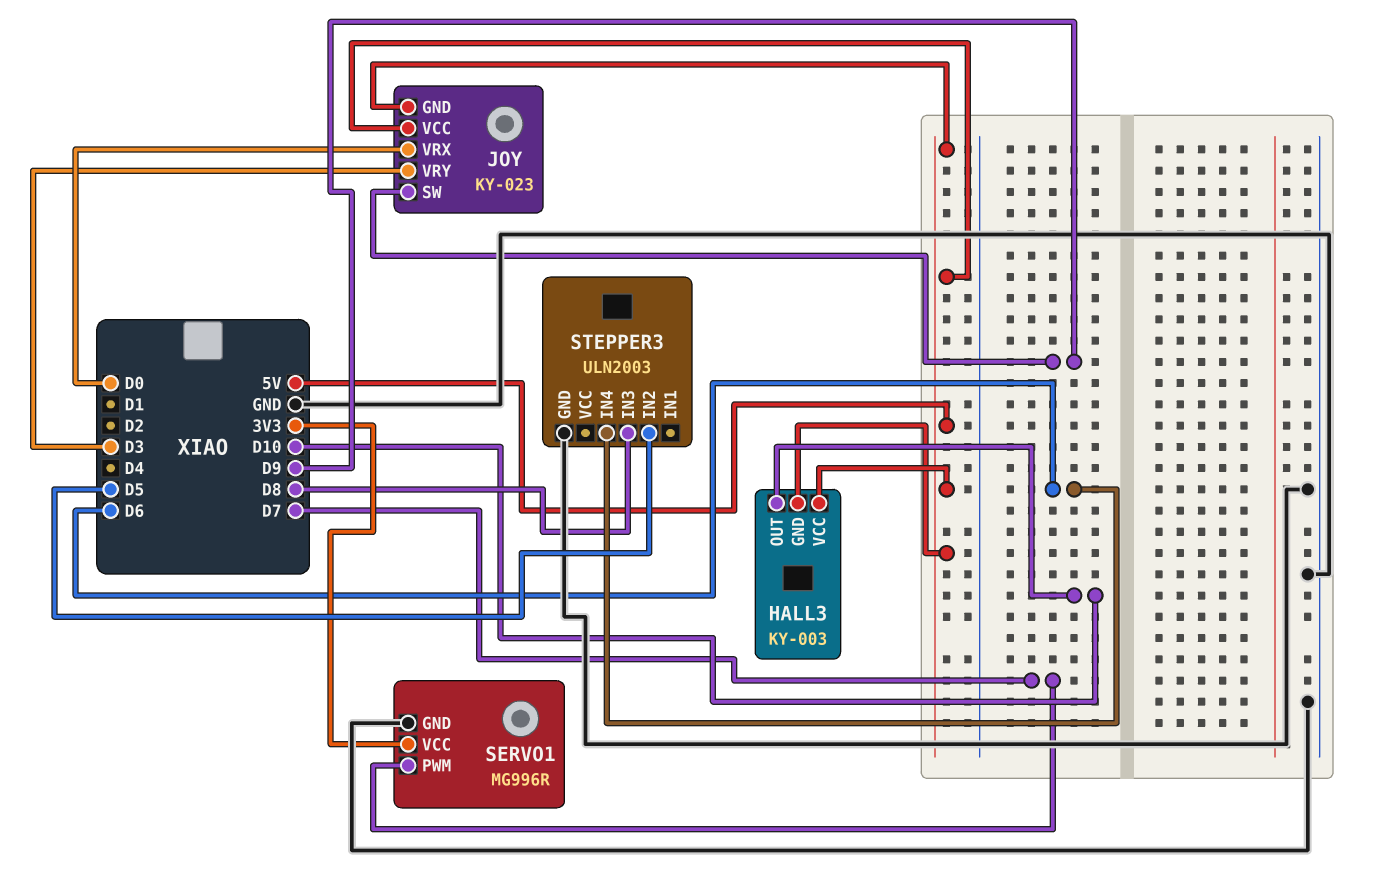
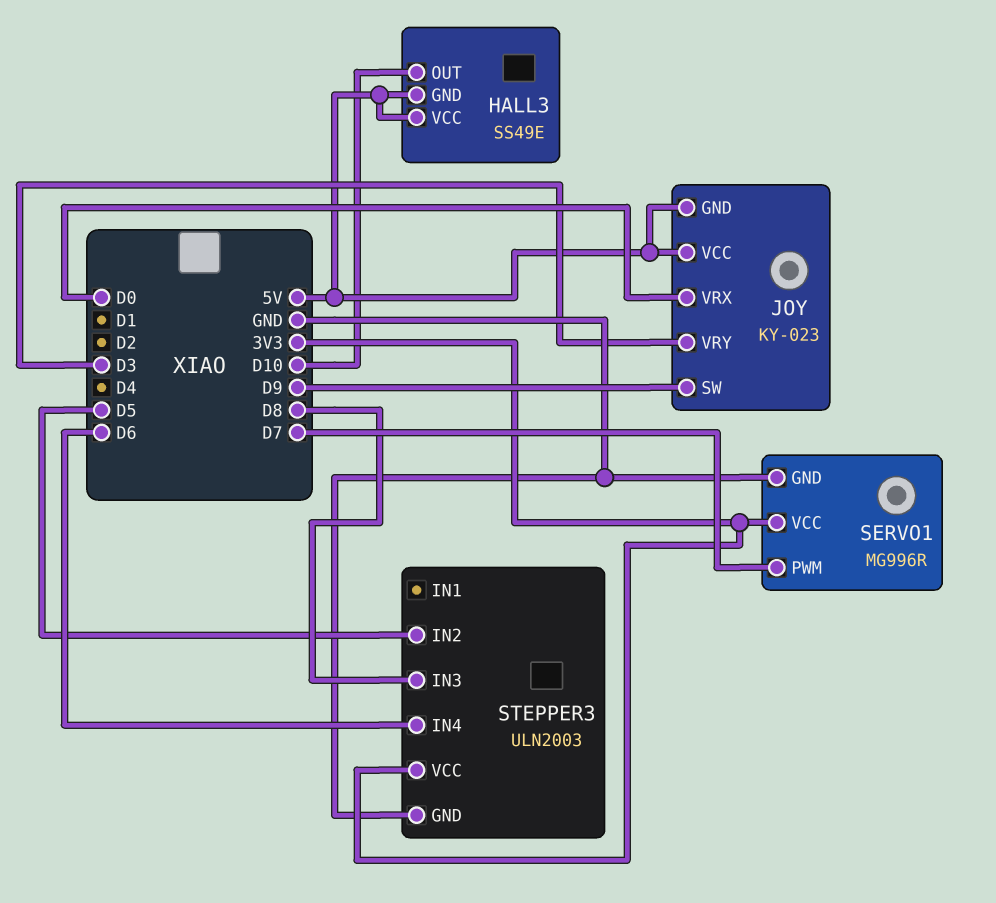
HALL3: KY-003 -> SS49E
STEPPER3 pin VCC: none -> 3V3

